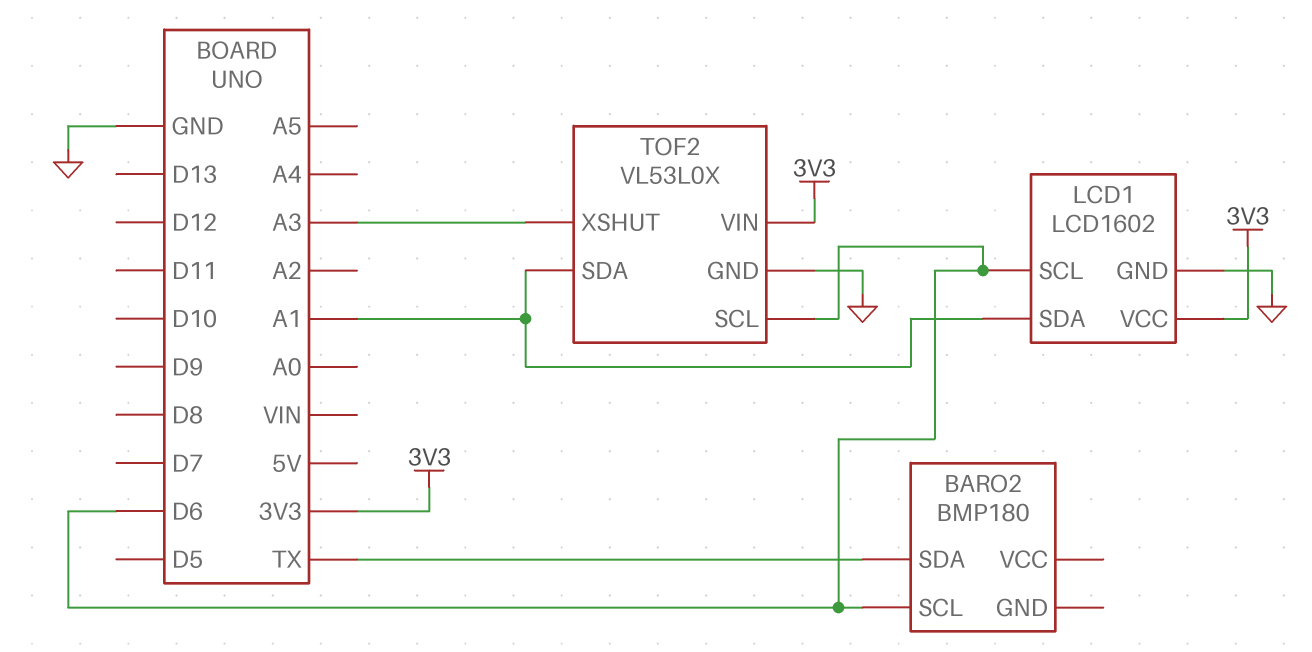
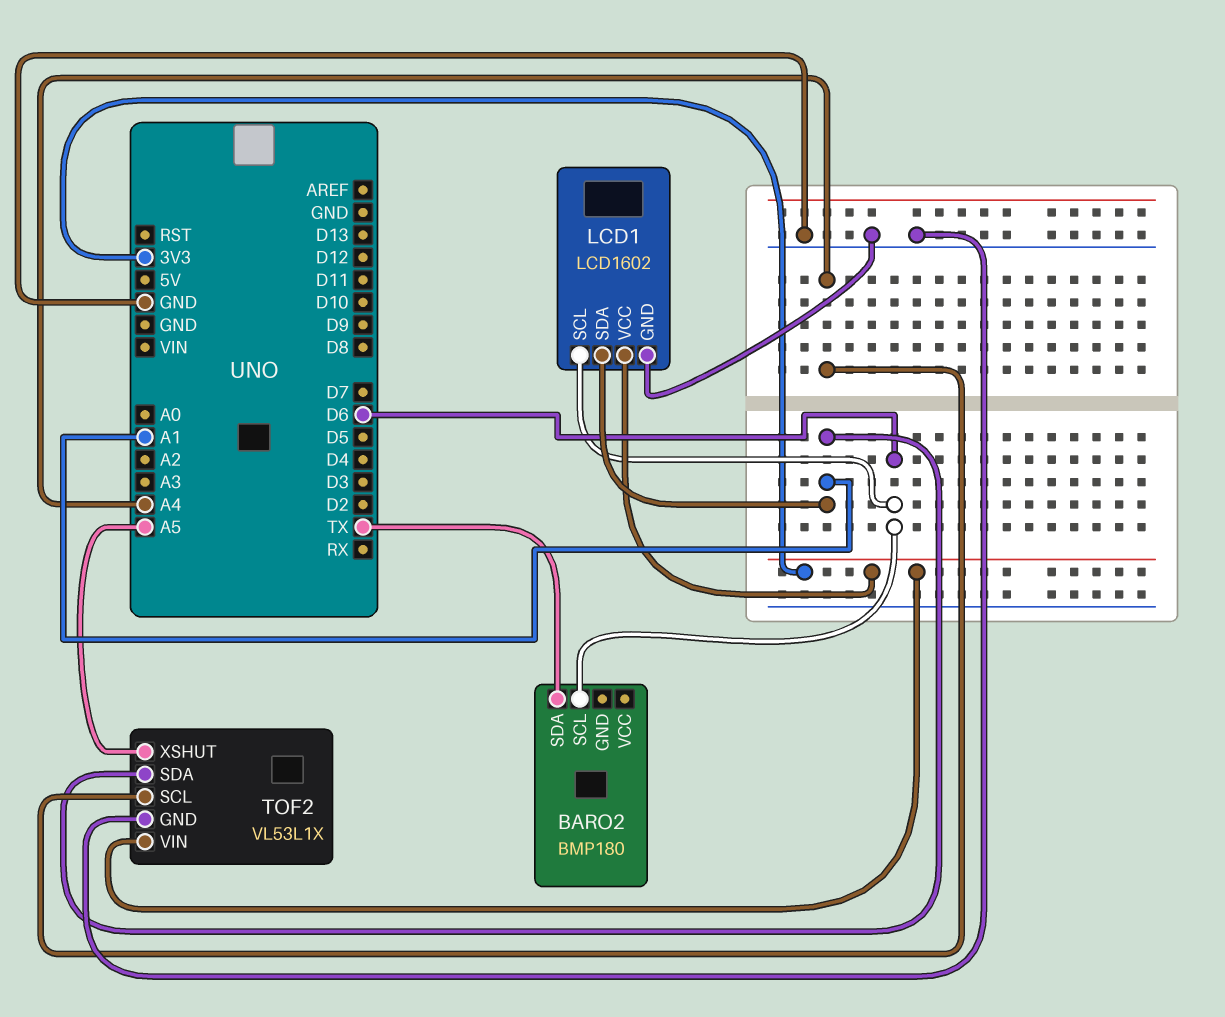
TOF2: VL53L0X -> VL53L1X
TOF2 pin SCL: D6 -> A4
TOF2 pin XSHUT: A3 -> A5

